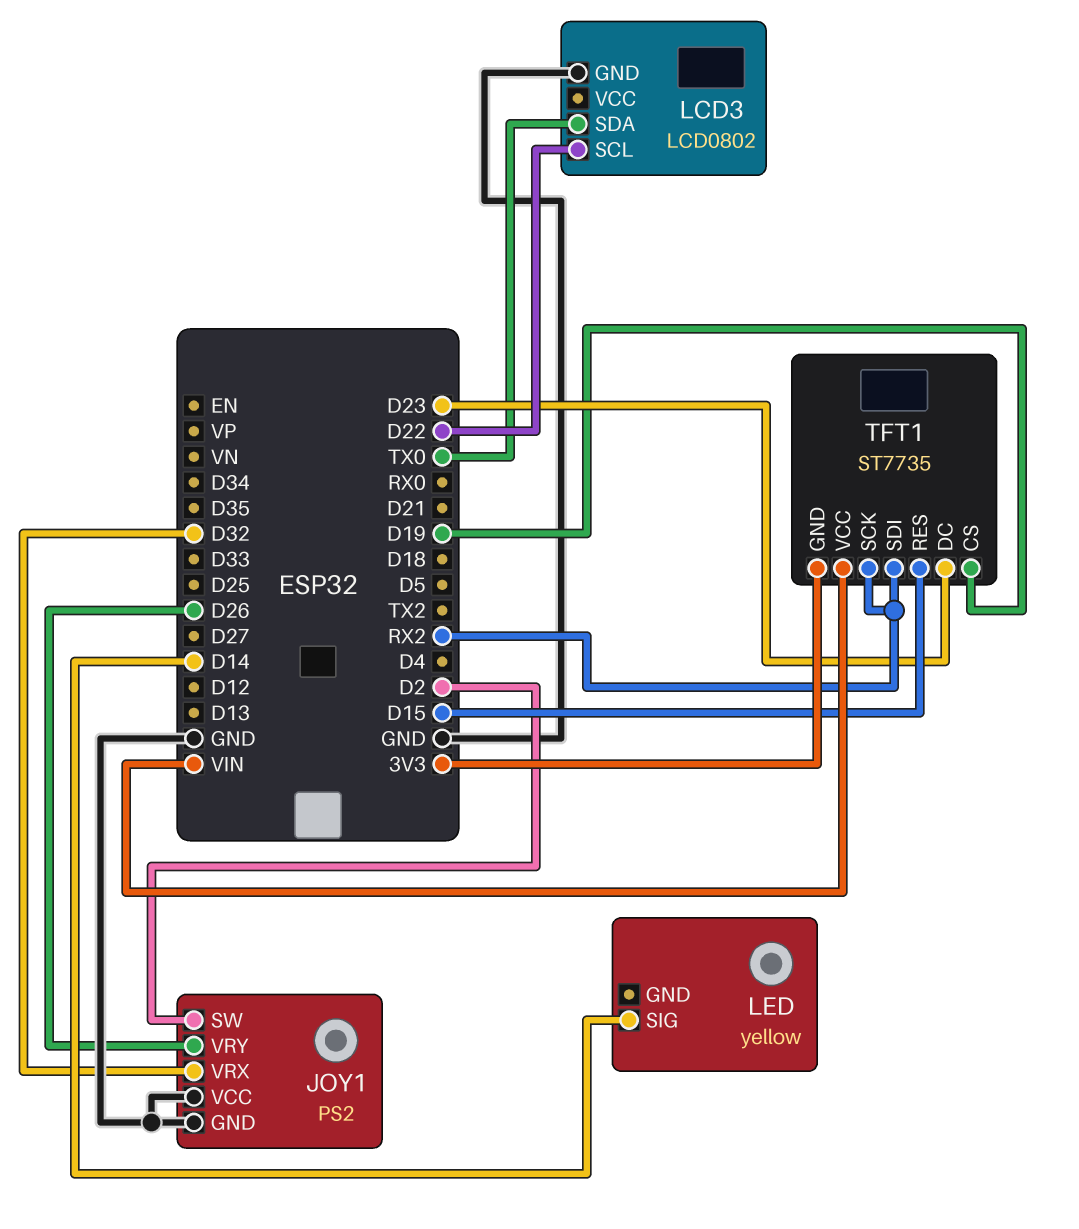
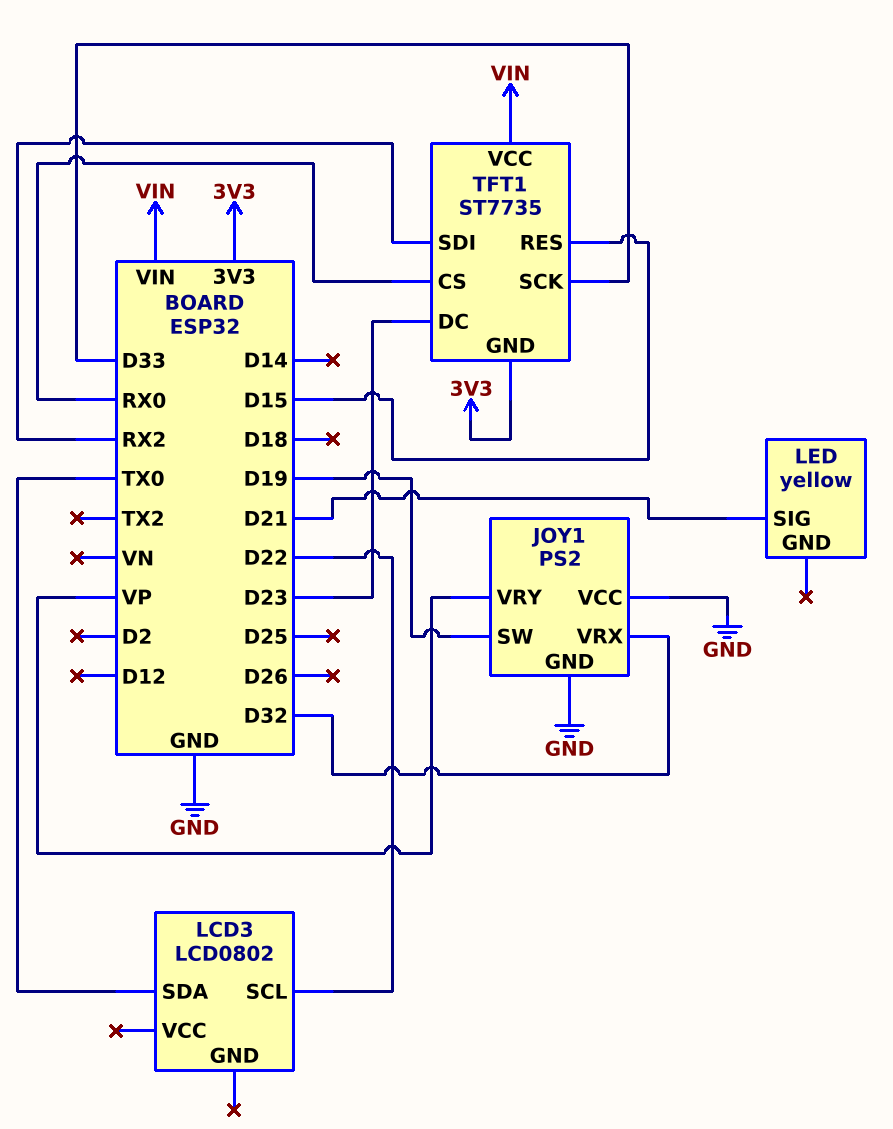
JOY1 pin SW: D2 -> D19
JOY1 pin VRY: D26 -> VP
LCD3 pin GND: GND -> none
LED pin SIG: D14 -> D21
TFT1 pin CS: D19 -> RX0
TFT1 pin SCK: RX2 -> D33

